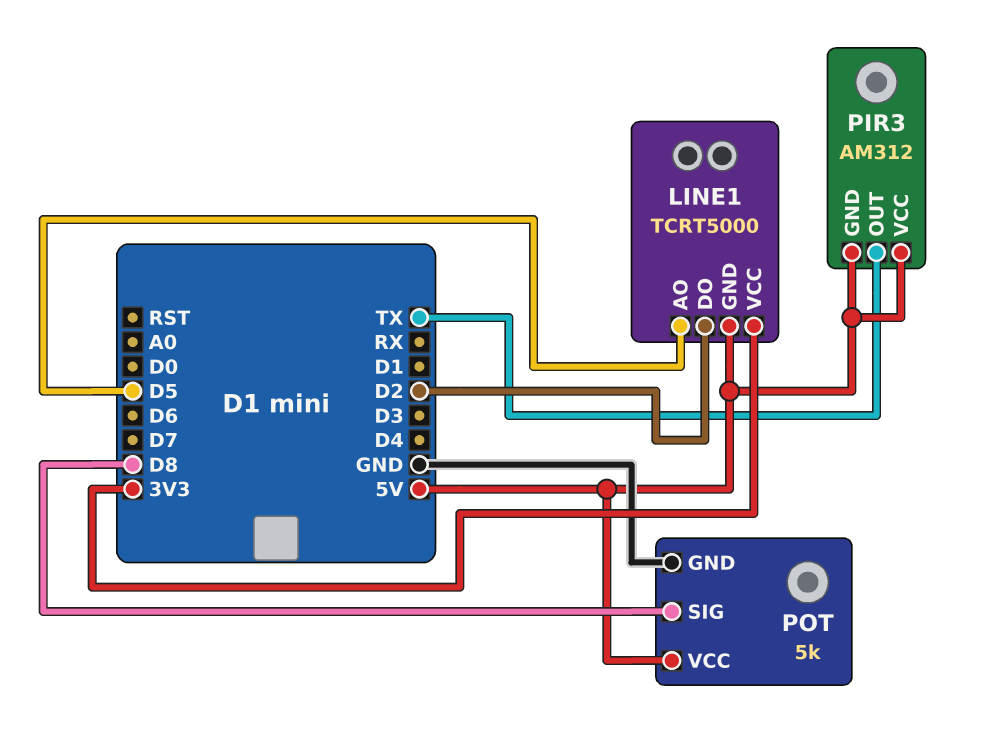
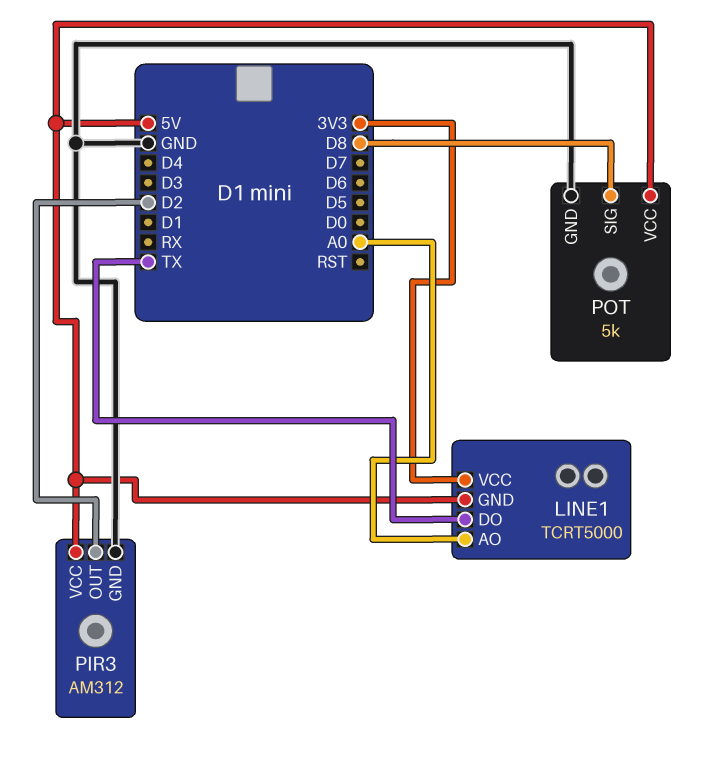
LINE1 pin AO: D5 -> A0
LINE1 pin DO: D2 -> TX
PIR3 pin GND: 5V -> GND
PIR3 pin OUT: TX -> D2

